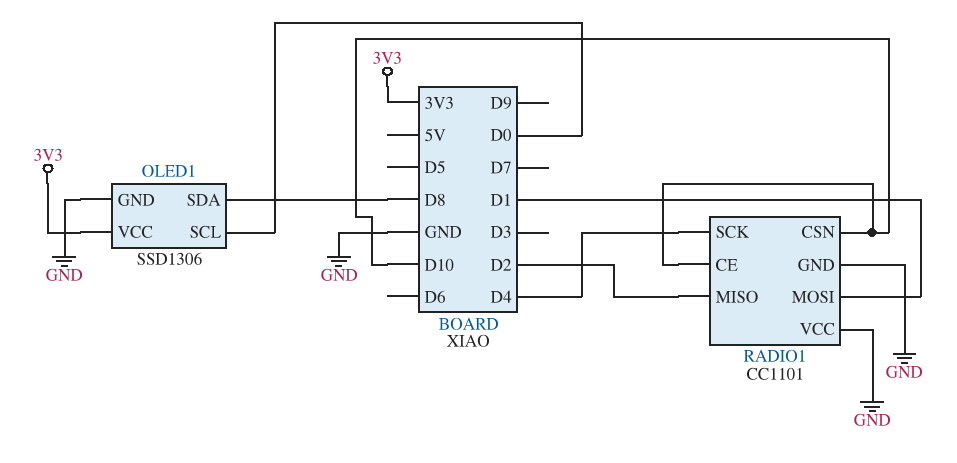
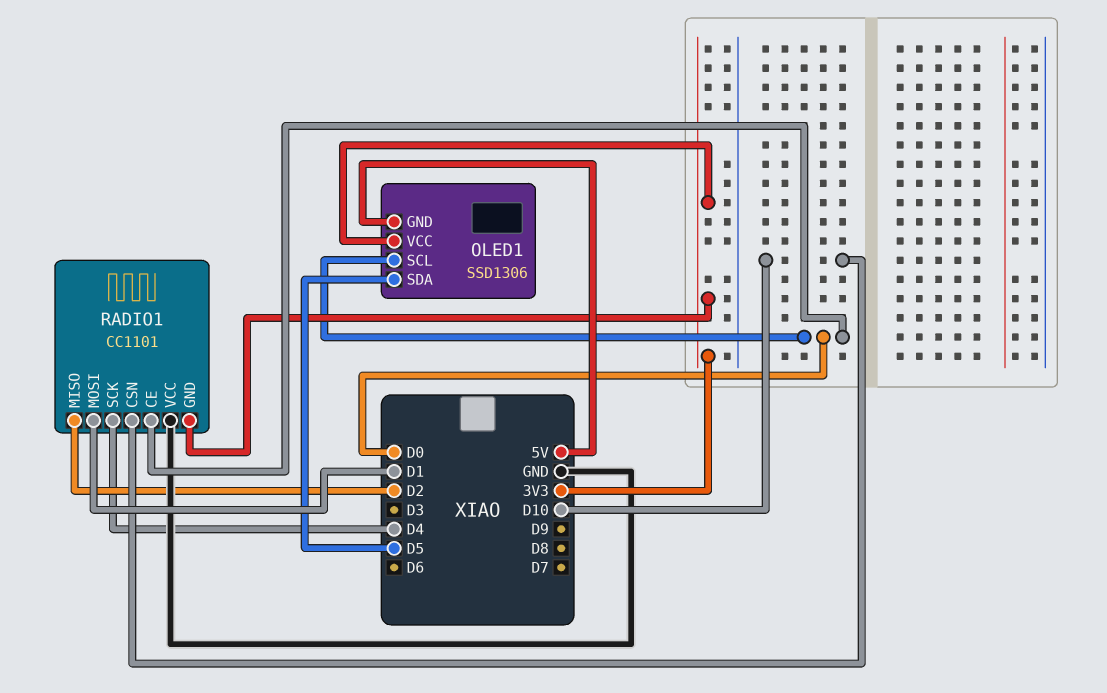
OLED1 pin GND: GND -> 5V
OLED1 pin SDA: D8 -> D5
RADIO1 pin CE: D10 -> D0
RADIO1 pin GND: GND -> 3V3

